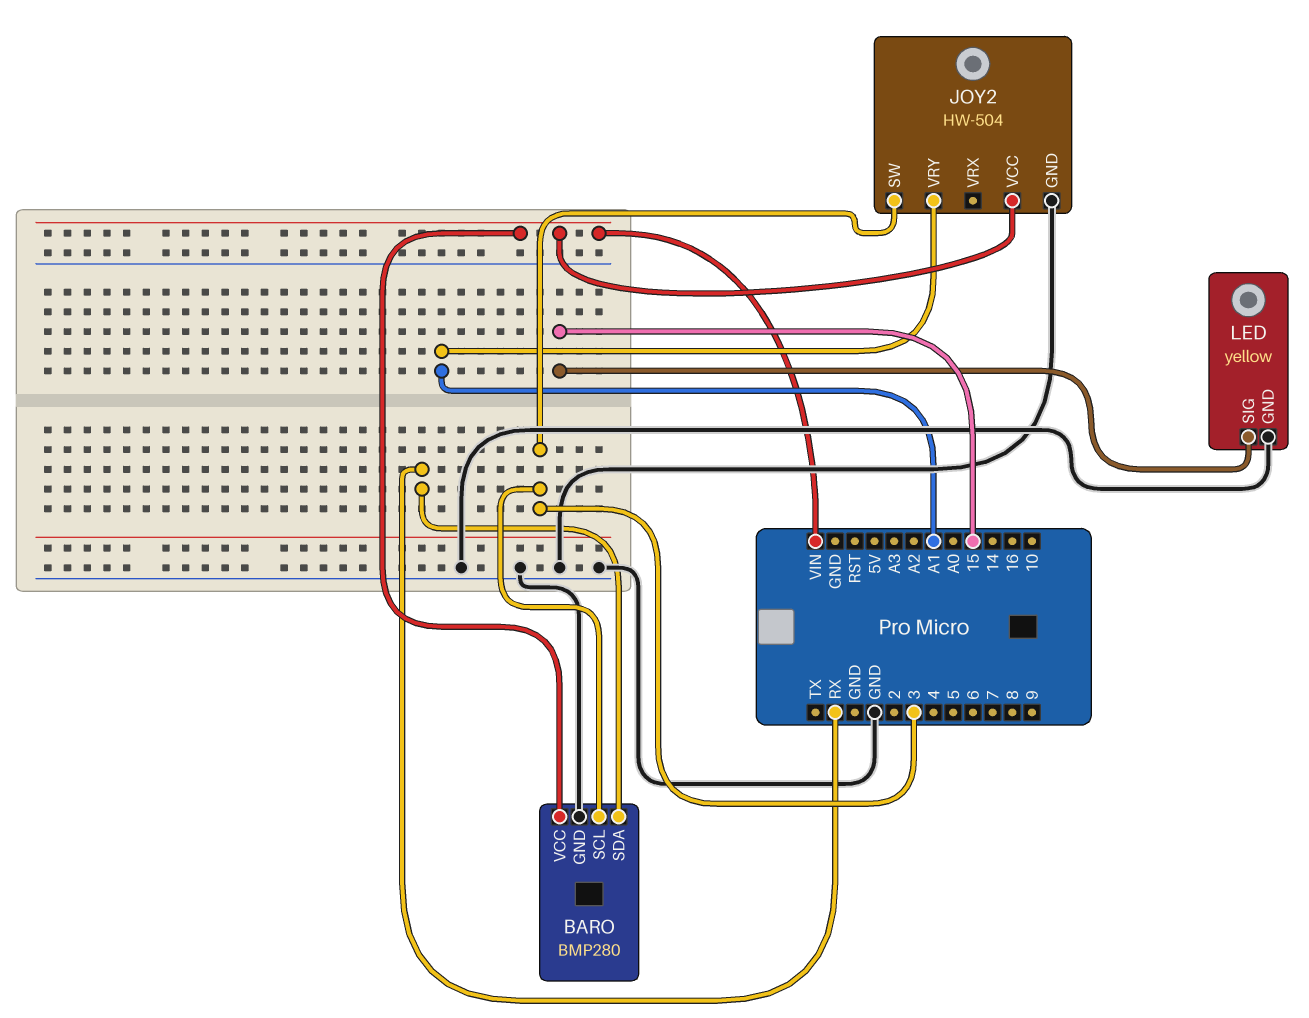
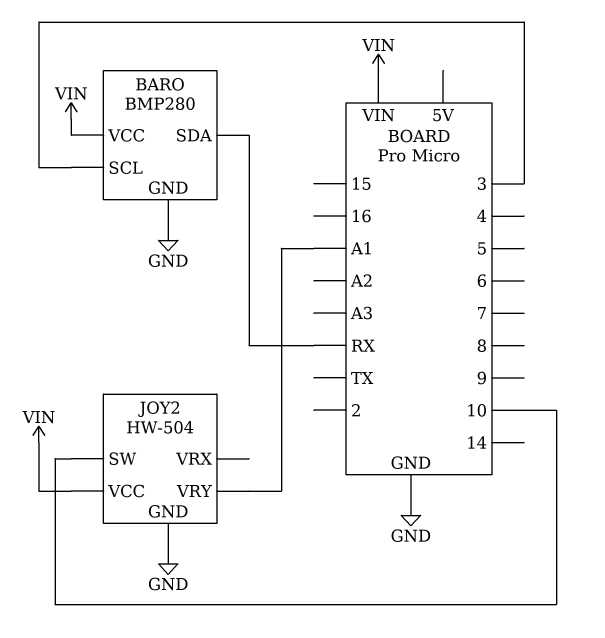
JOY2 pin SW: 3 -> 10
LED: yellow -> none
LED pin GND: GND -> none
LED pin SIG: 15 -> none

